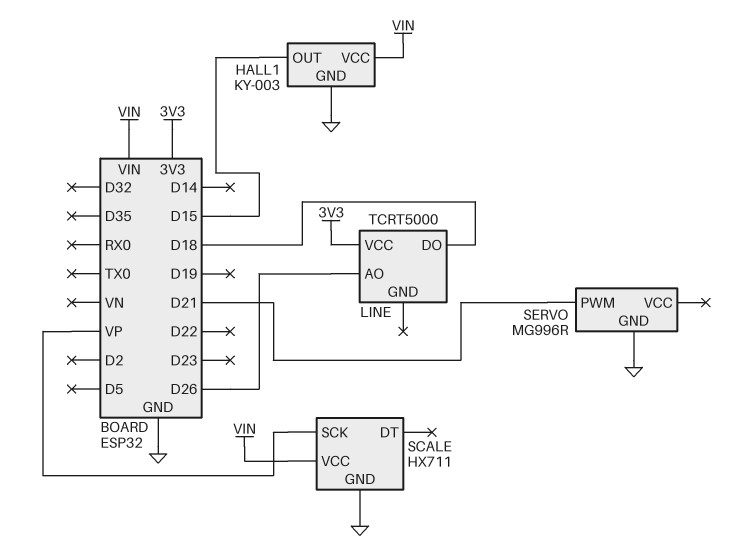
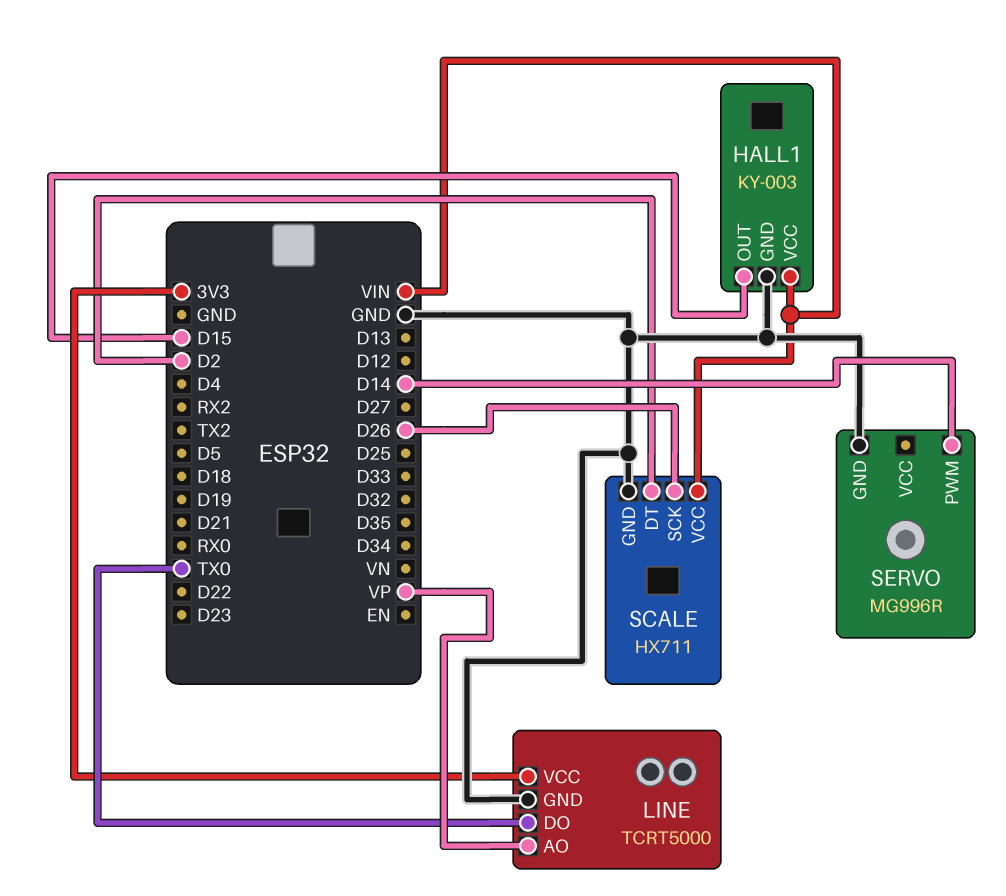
LINE pin AO: D26 -> VP
LINE pin DO: D18 -> TX0
LINE pin GND: none -> GND
SCALE pin DT: none -> D2
SCALE pin SCK: VP -> D26
SERVO pin PWM: D21 -> D14

